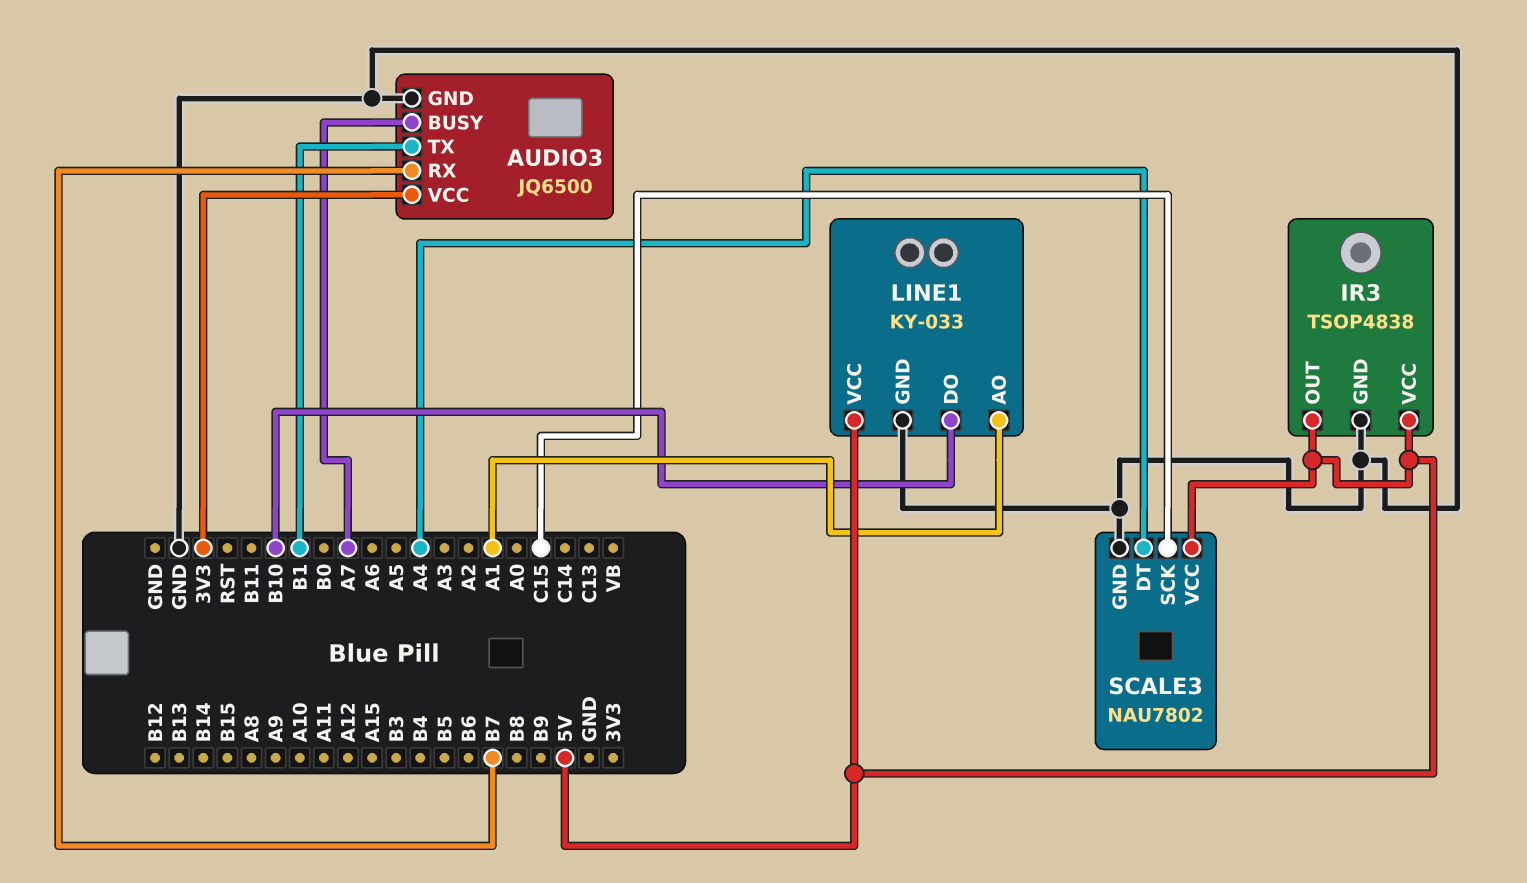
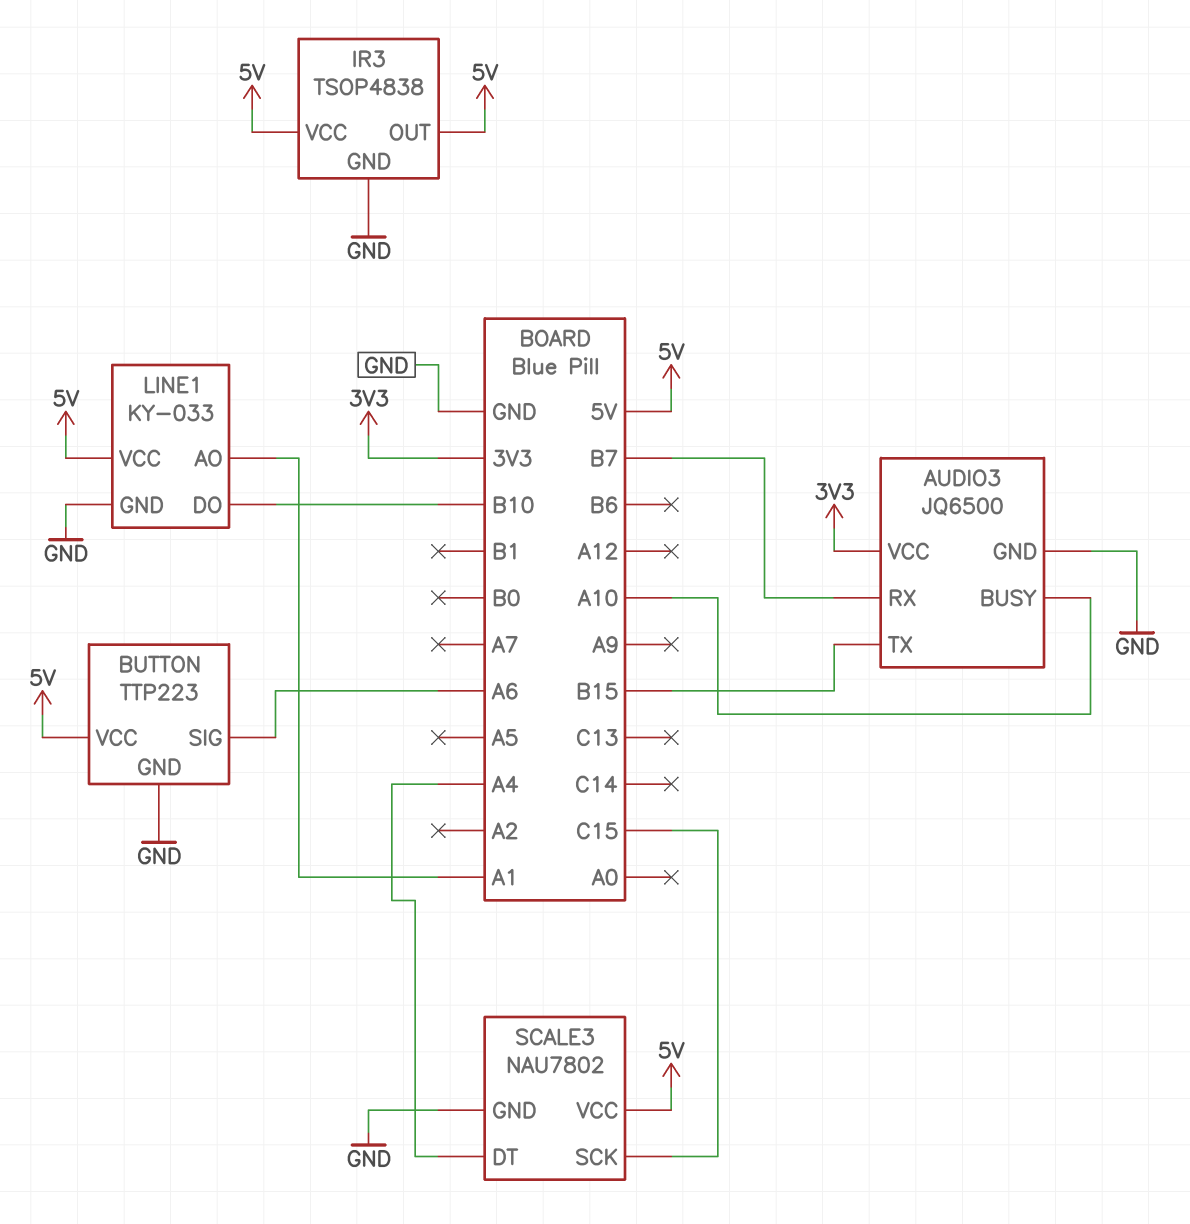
AUDIO3 pin BUSY: A7 -> A10
AUDIO3 pin TX: B1 -> B15
BUTTON: none -> TTP223
BUTTON pin GND: none -> GND
BUTTON pin SIG: none -> A6
BUTTON pin VCC: none -> 5V

